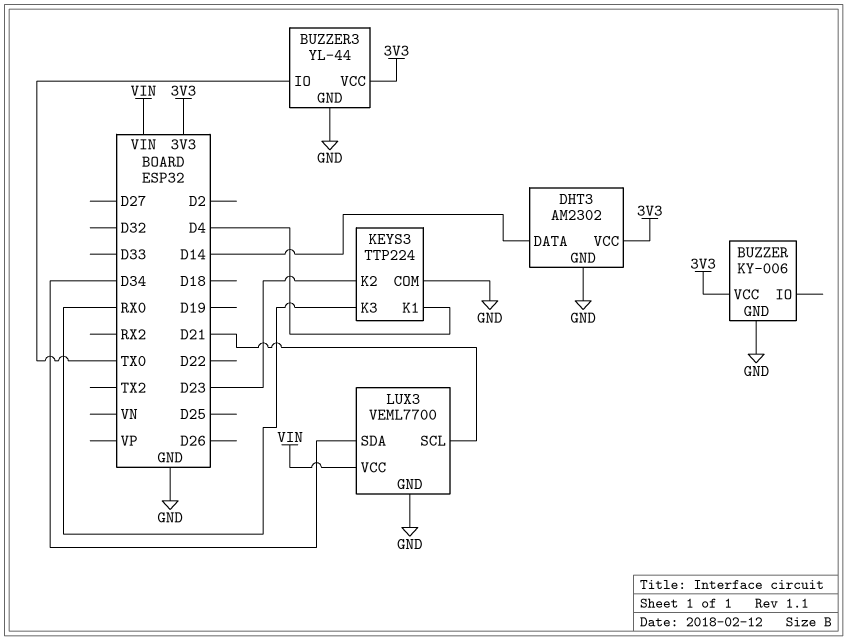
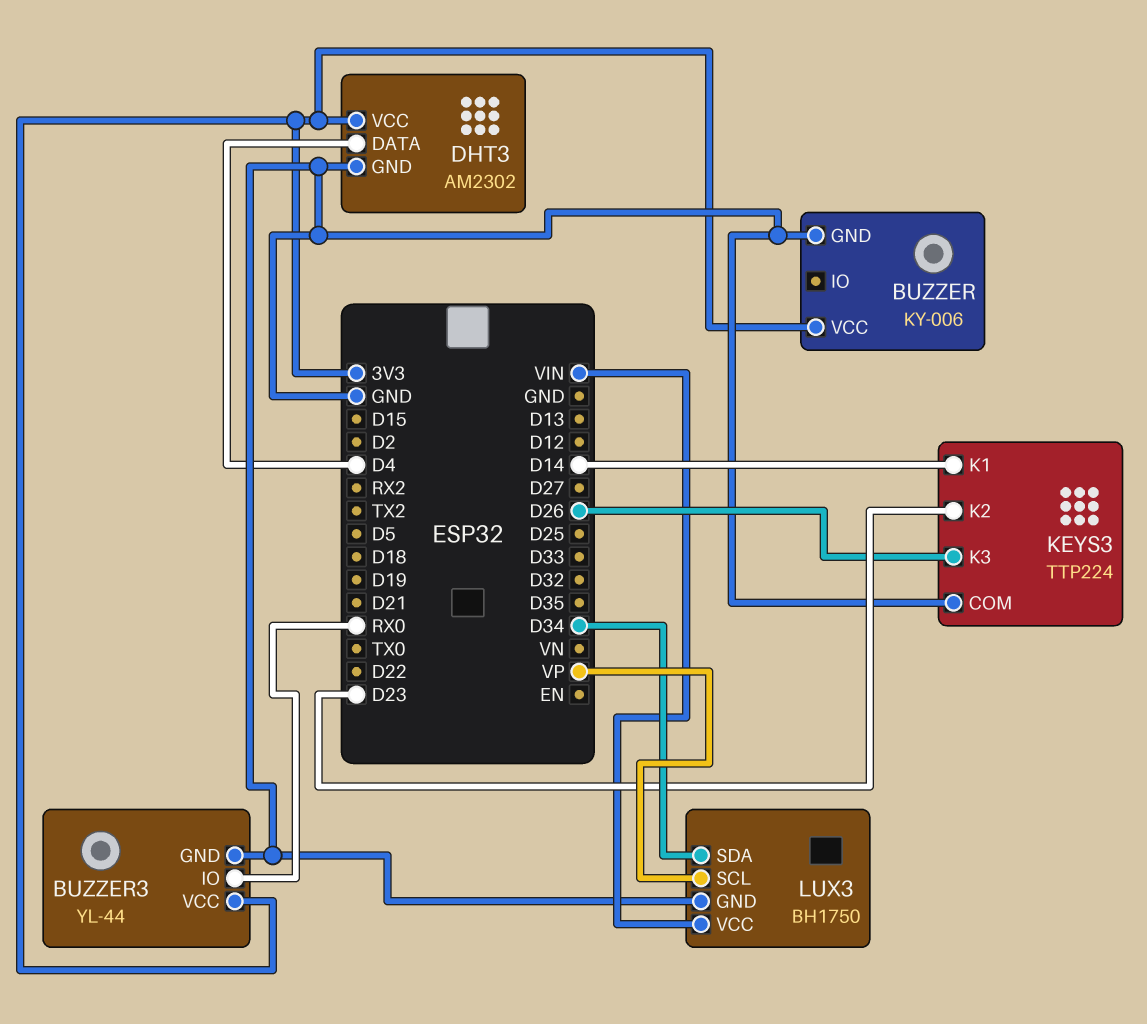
BUZZER3 pin IO: TX0 -> RX0
DHT3 pin DATA: D14 -> D4
KEYS3 pin K1: D4 -> D14
KEYS3 pin K3: RX0 -> D26
LUX3: VEML7700 -> BH1750
LUX3 pin SCL: D21 -> VP

